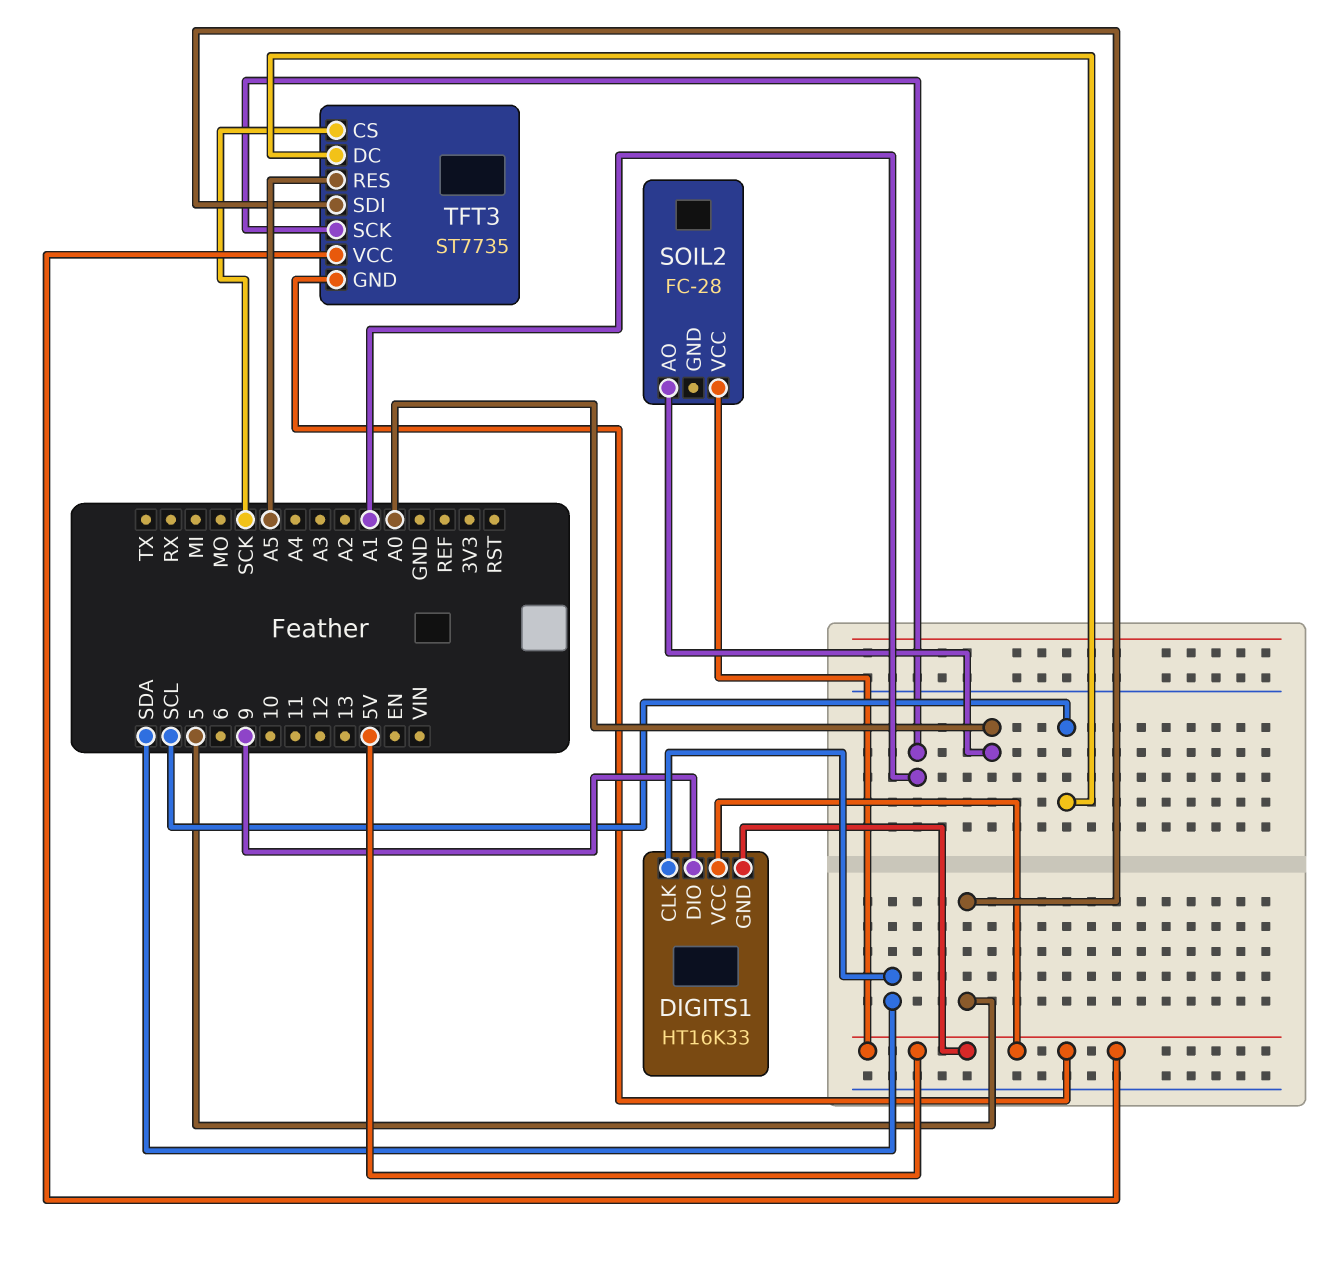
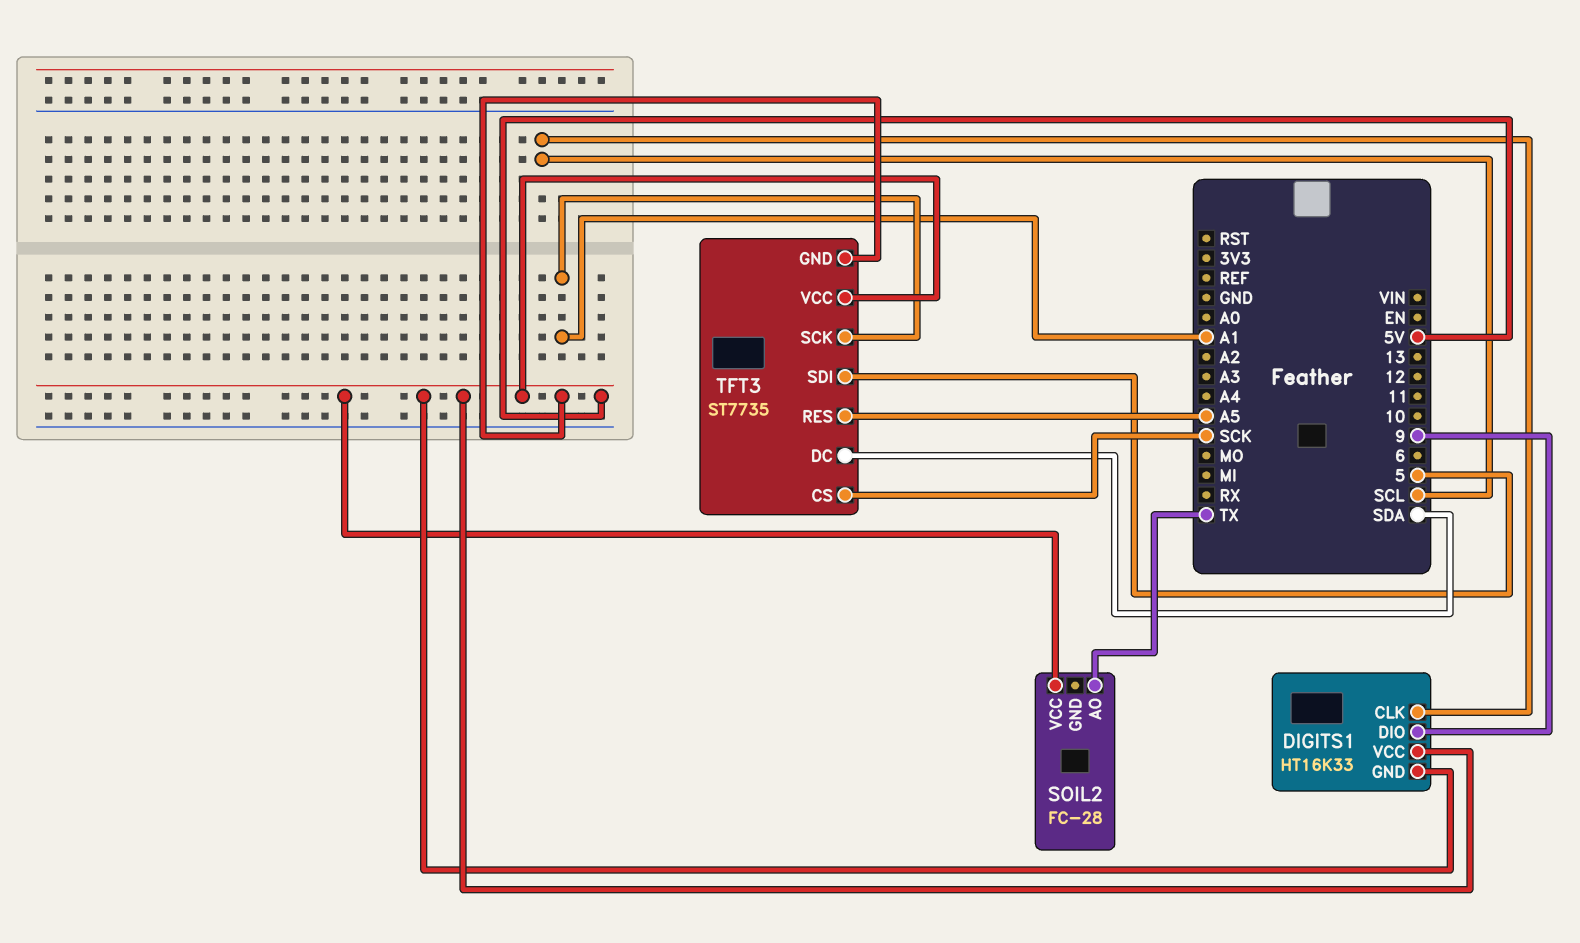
DIGITS1 pin CLK: SDA -> SCL
SOIL2 pin AO: A0 -> TX
TFT3 pin DC: SCL -> SDA

